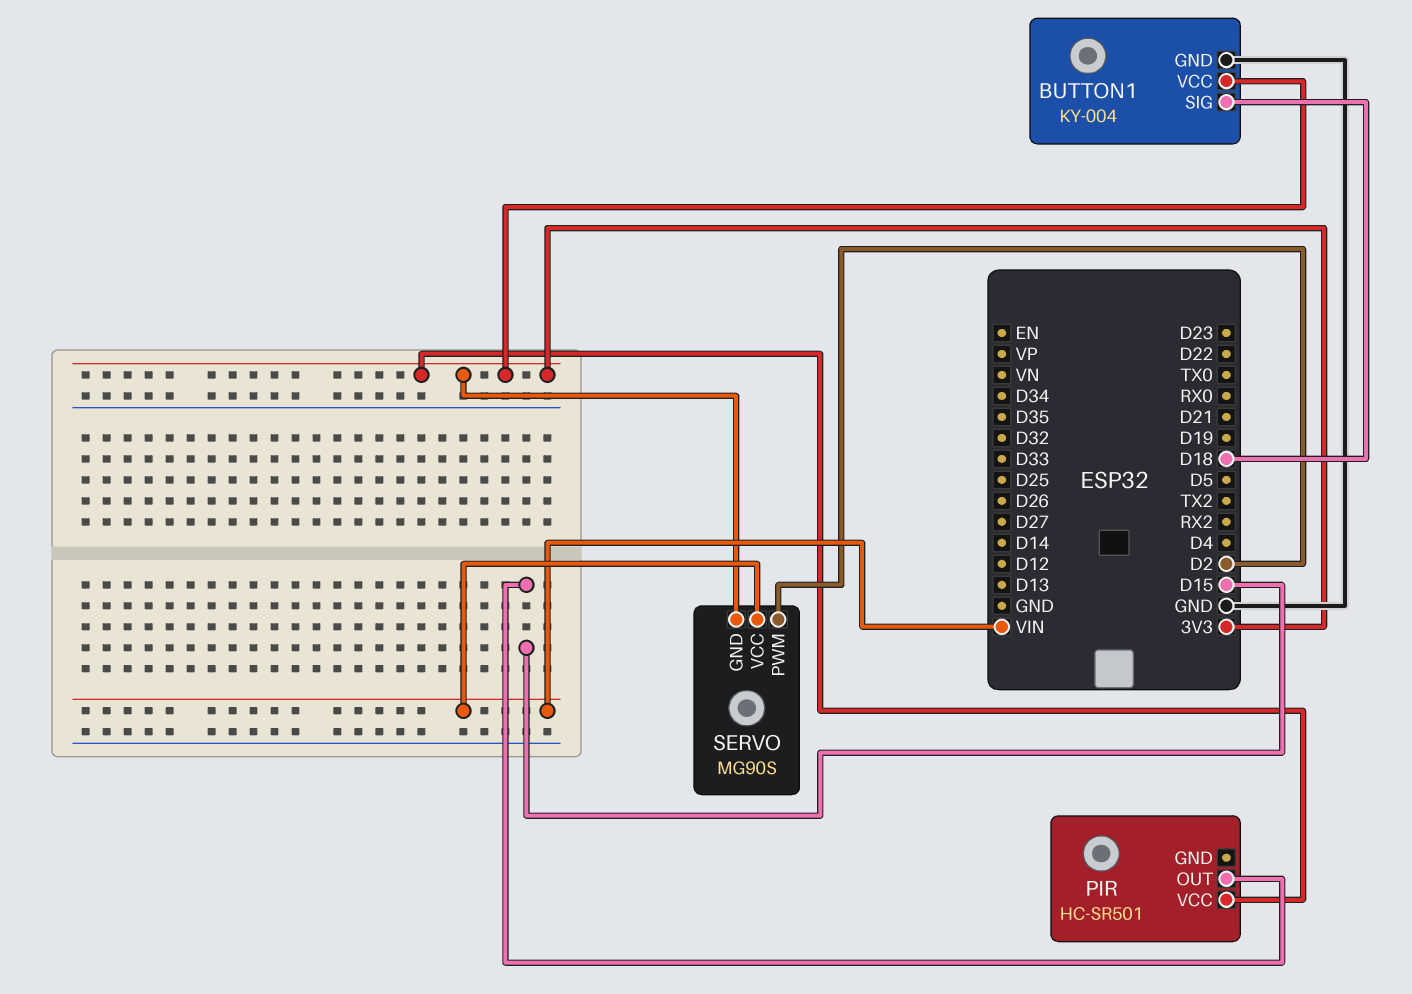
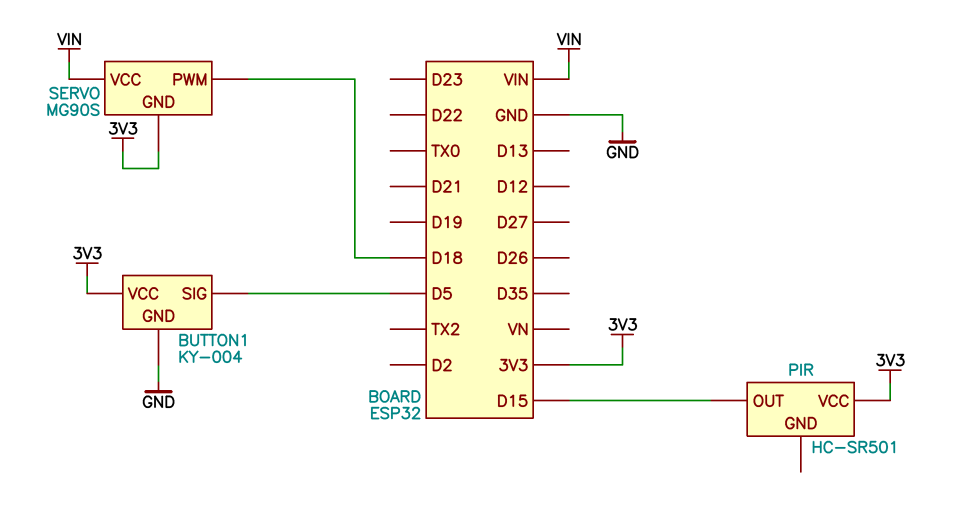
BUTTON1 pin SIG: D18 -> D5
SERVO pin PWM: D2 -> D18

